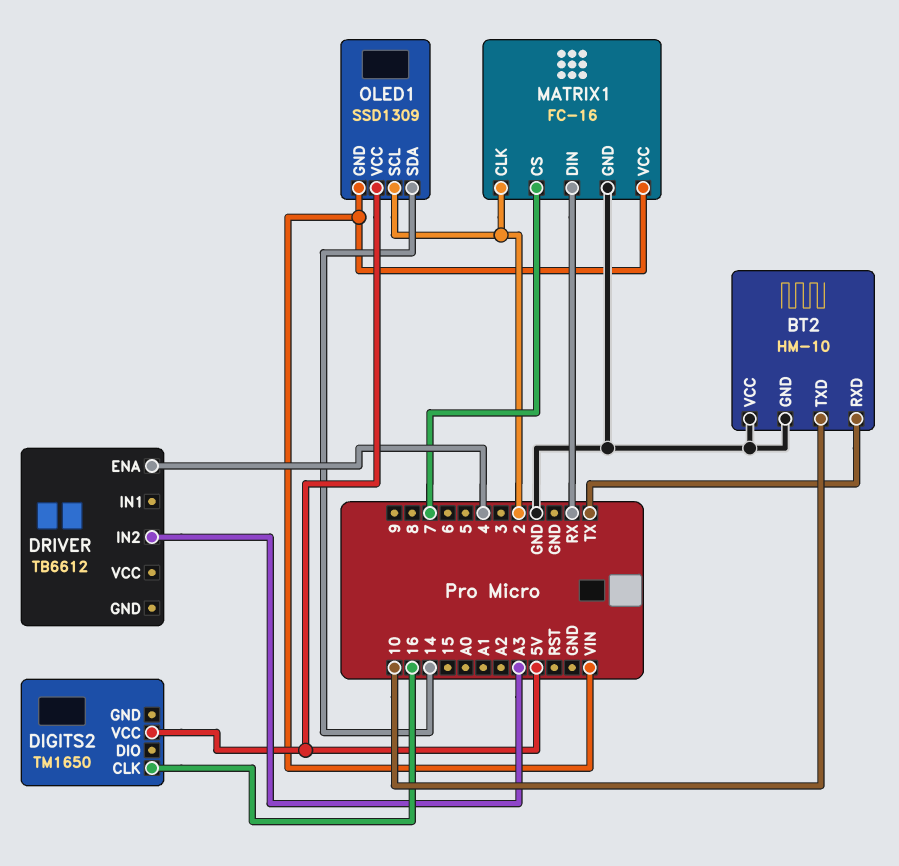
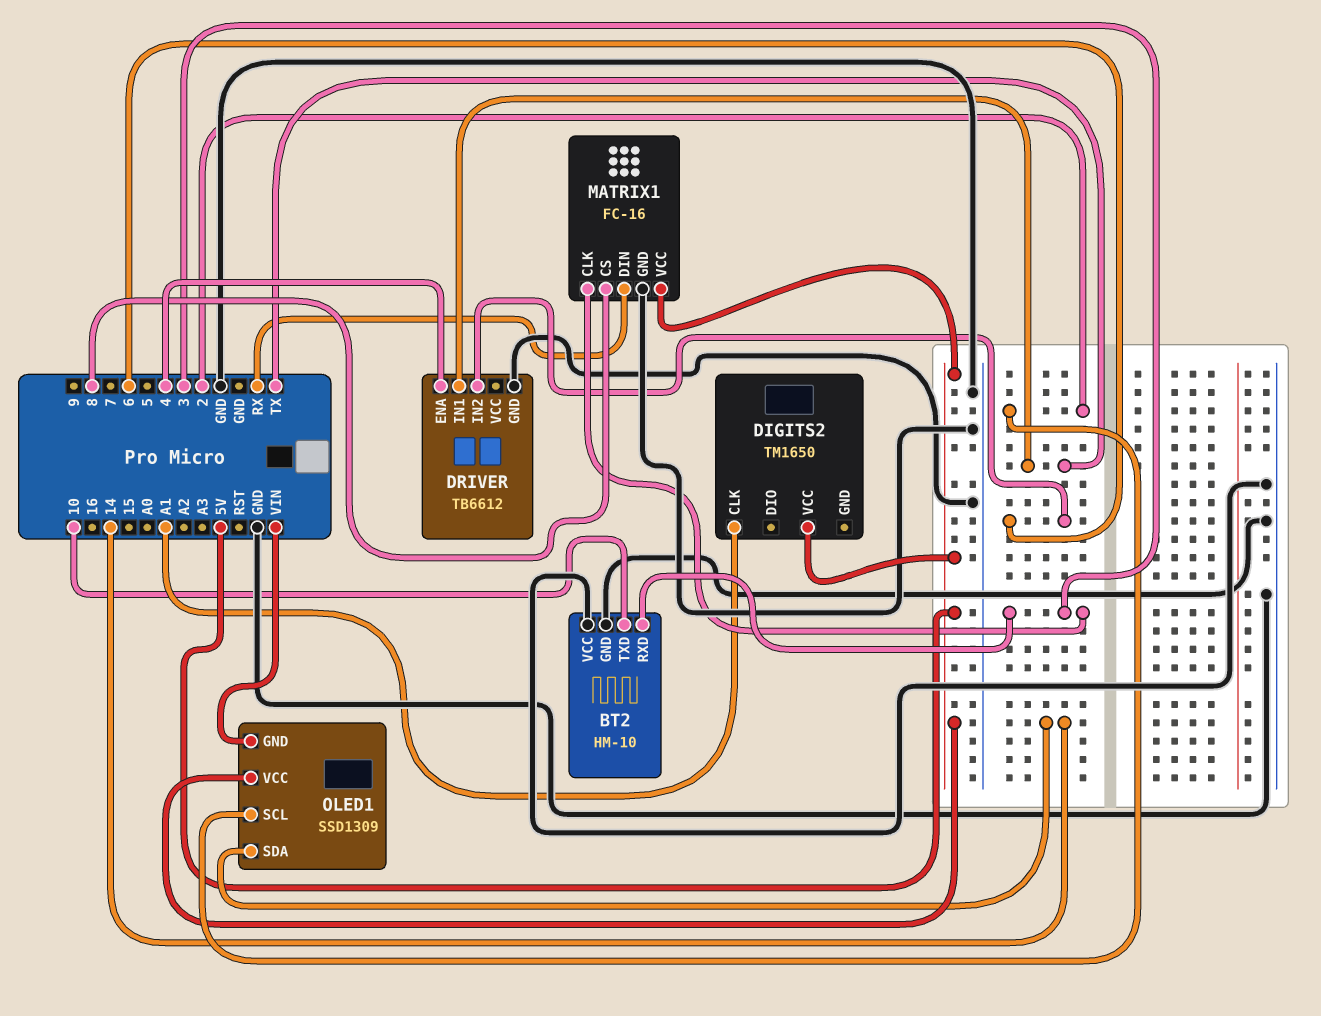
BT2 pin RXD: TX -> 3
DIGITS2 pin CLK: 16 -> A1
DRIVER pin GND: none -> GND
DRIVER pin IN1: none -> TX
DRIVER pin IN2: A3 -> 6
MATRIX1 pin CLK: 2 -> 3
MATRIX1 pin CS: 7 -> 8
MATRIX1 pin VCC: VIN -> 5V

